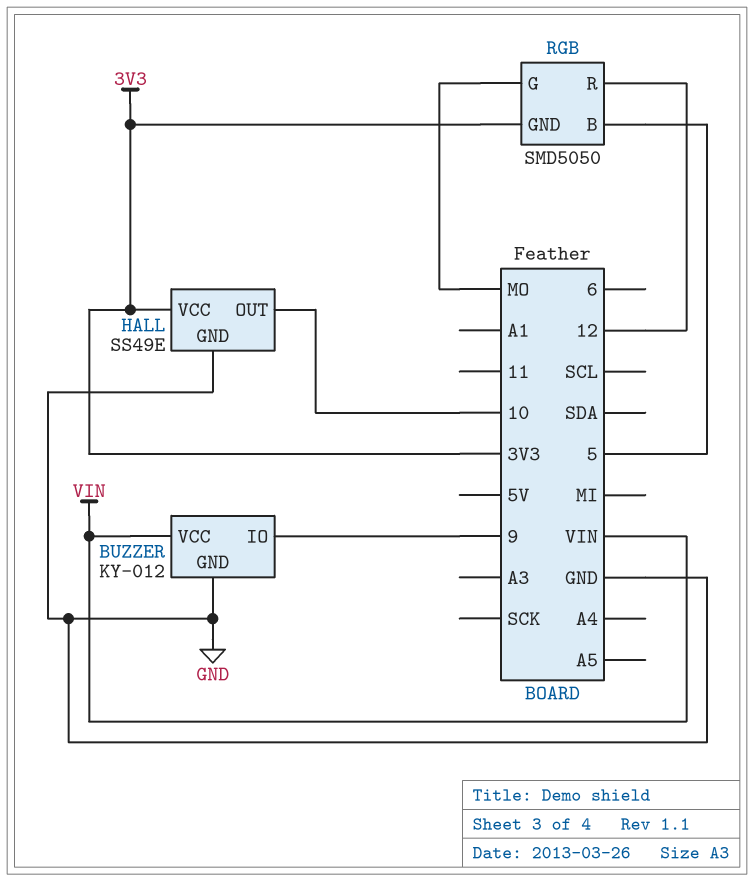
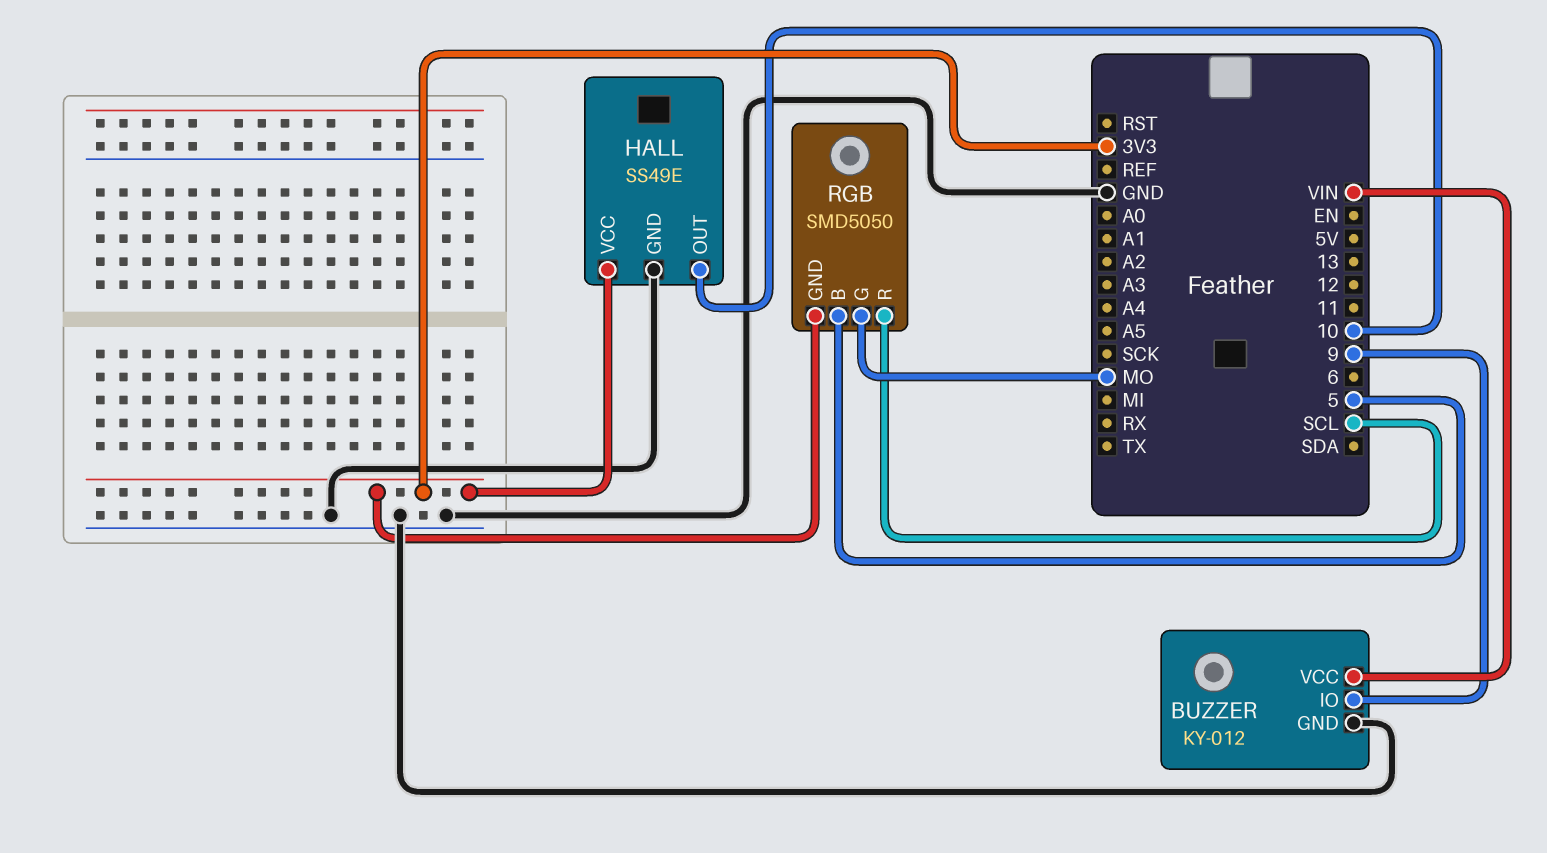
RGB pin R: 12 -> SCL

